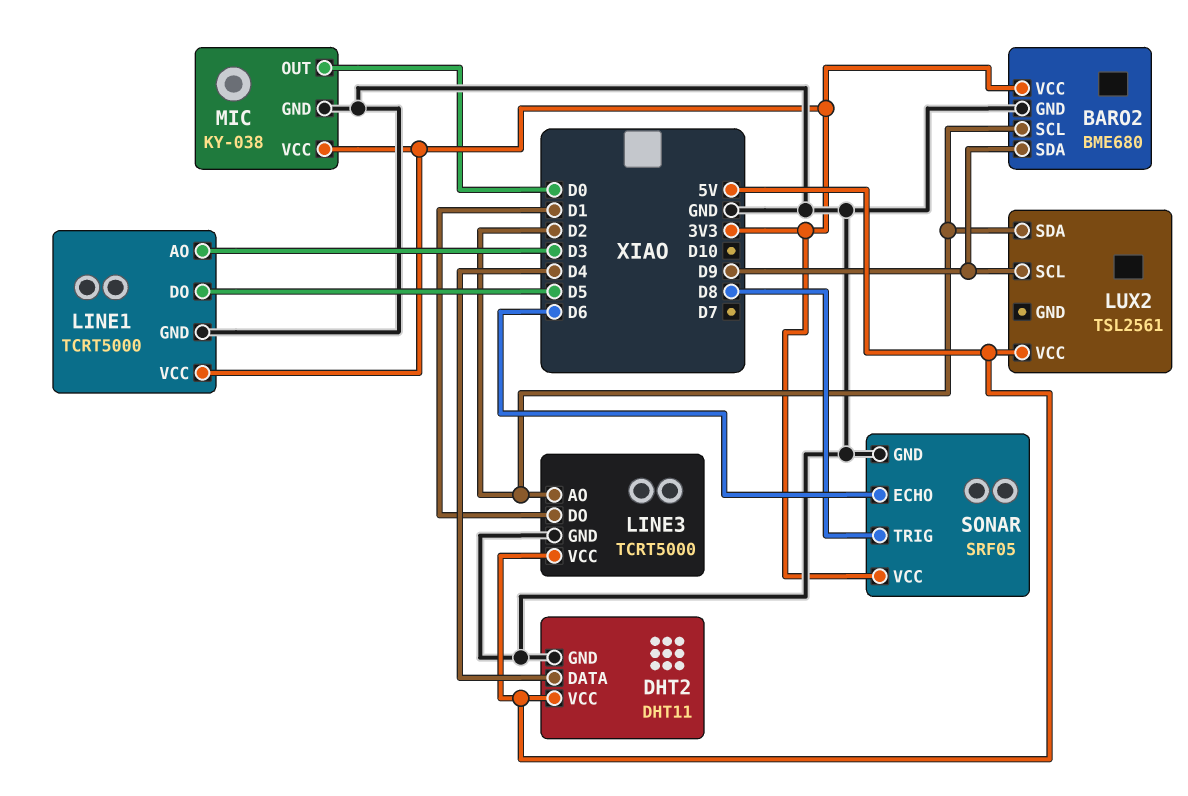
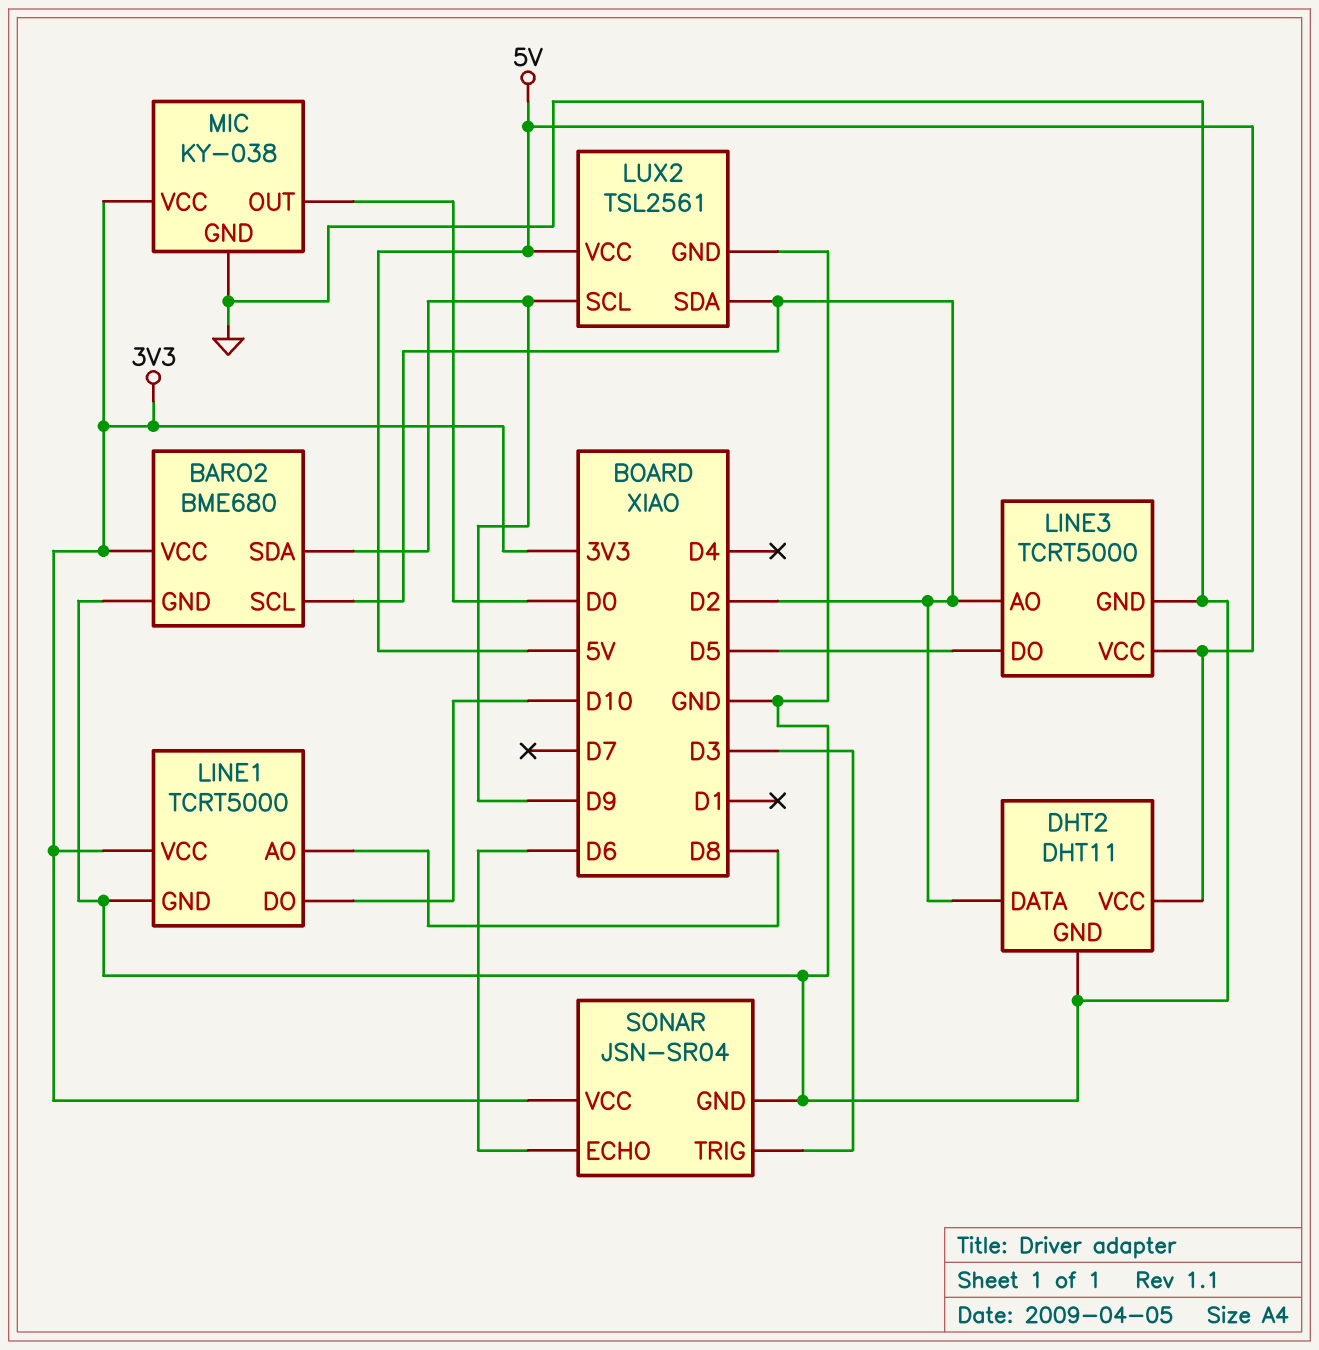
DHT2 pin DATA: D4 -> D2
LINE1 pin AO: D3 -> D8
LINE1 pin DO: D5 -> D10
LINE3 pin DO: D1 -> D5
LUX2 pin GND: none -> GND
SONAR: SRF05 -> JSN-SR04
SONAR pin TRIG: D8 -> D3

